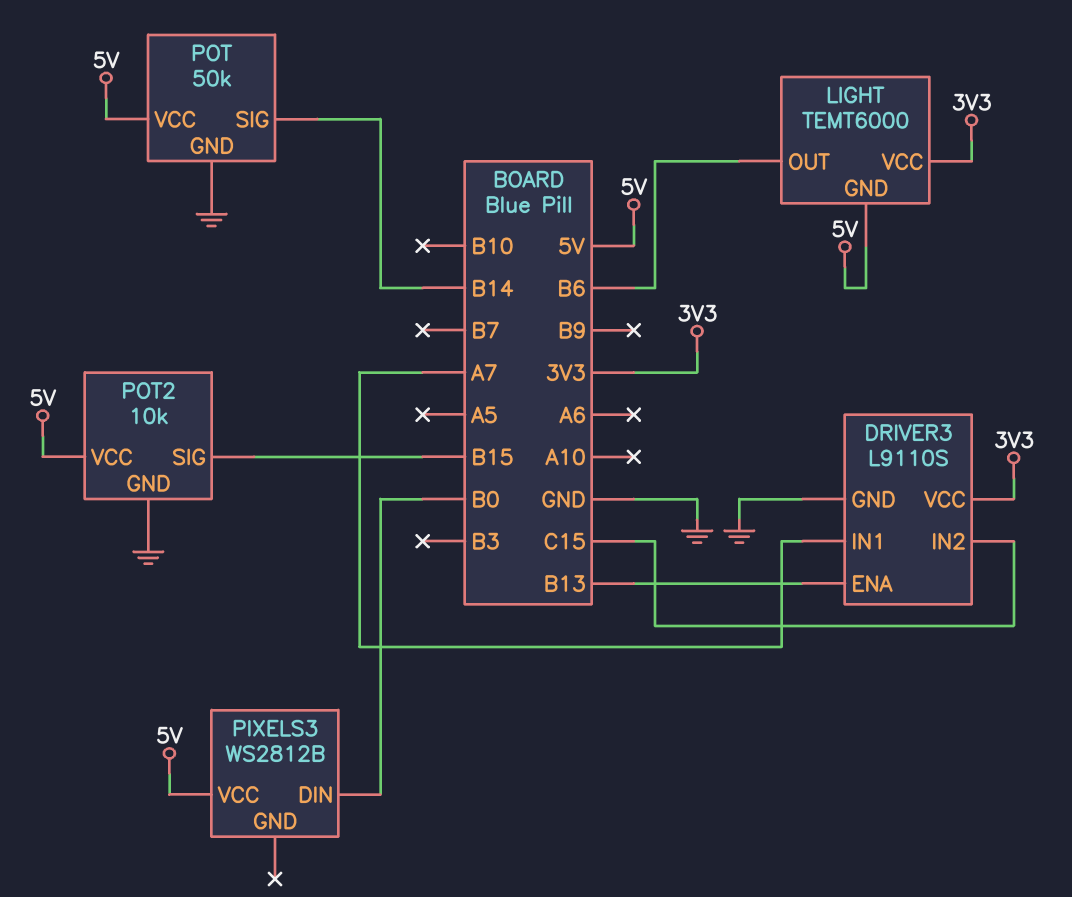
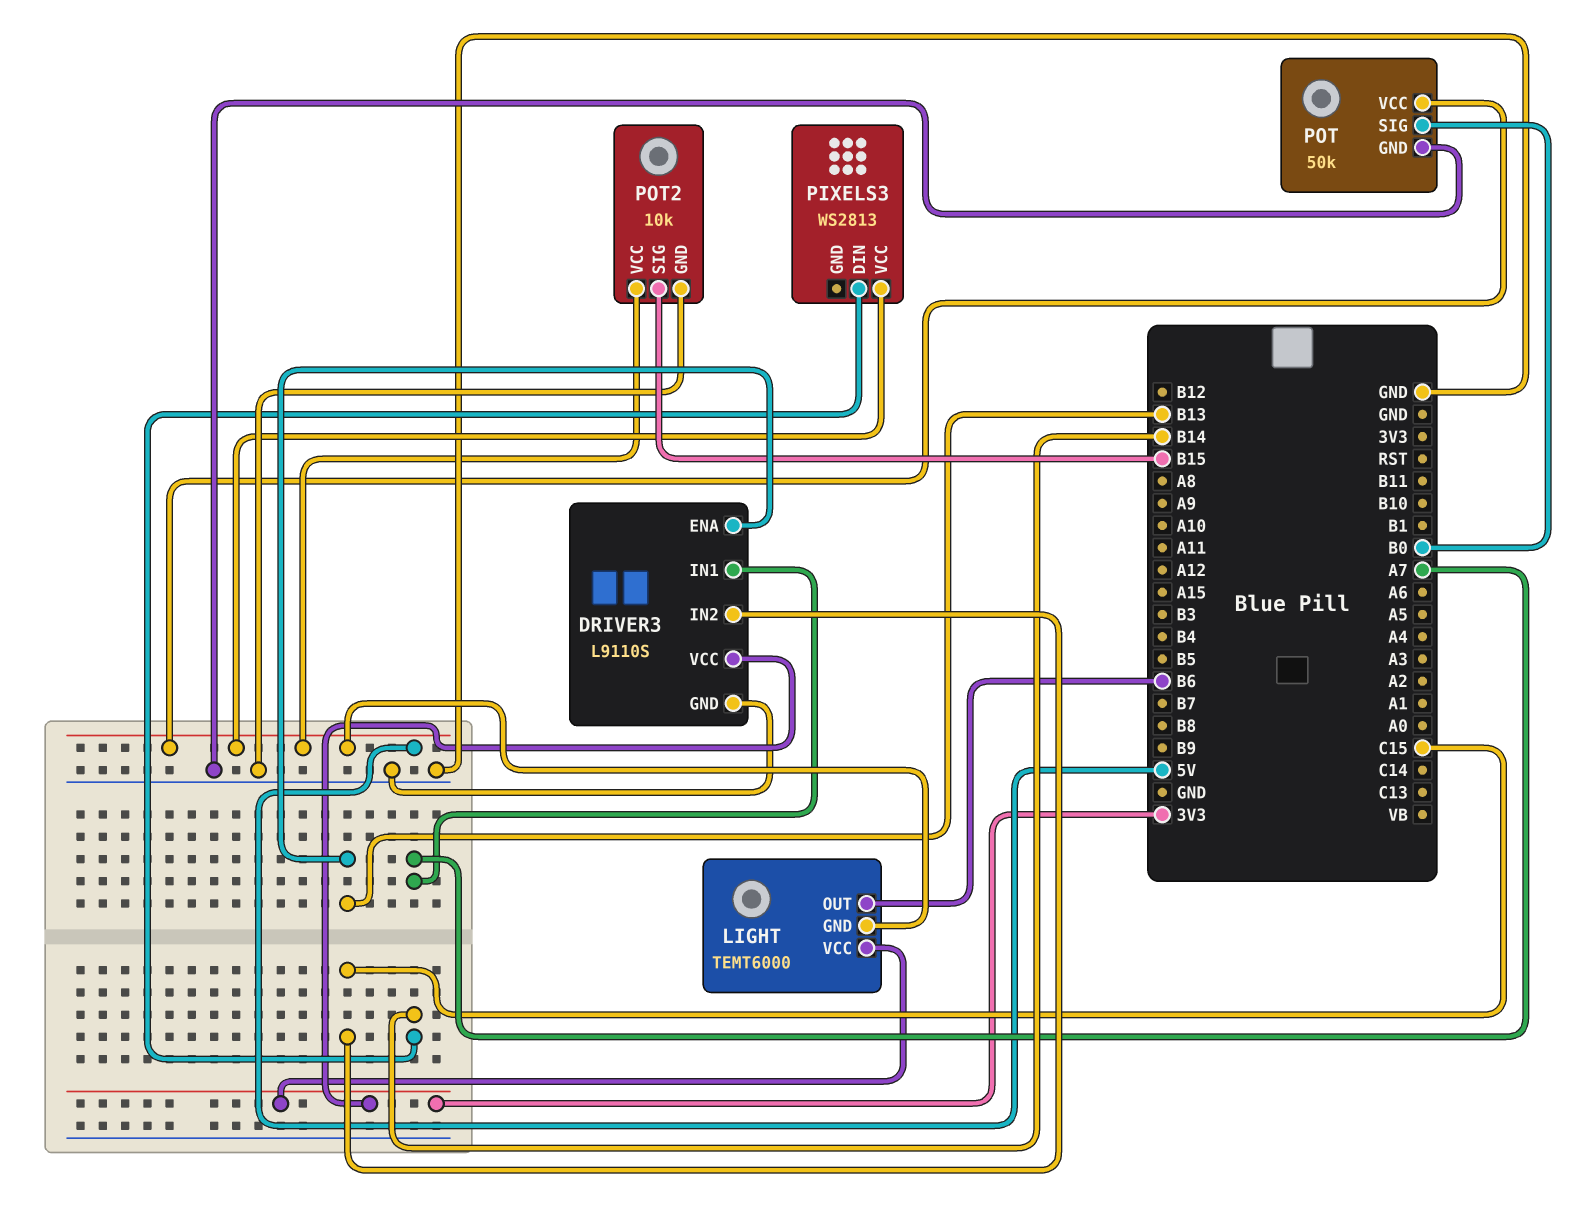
PIXELS3: WS2812B -> WS2813
PIXELS3 pin DIN: B0 -> B14
POT pin SIG: B14 -> B0

